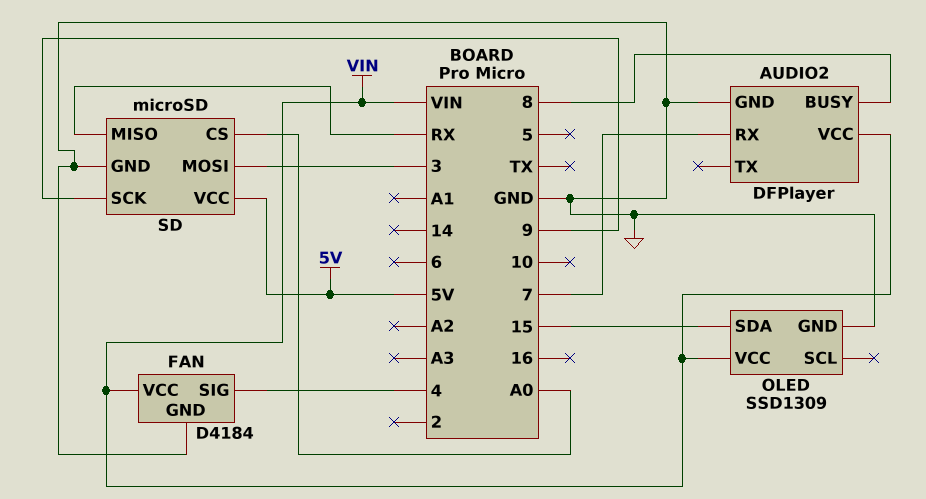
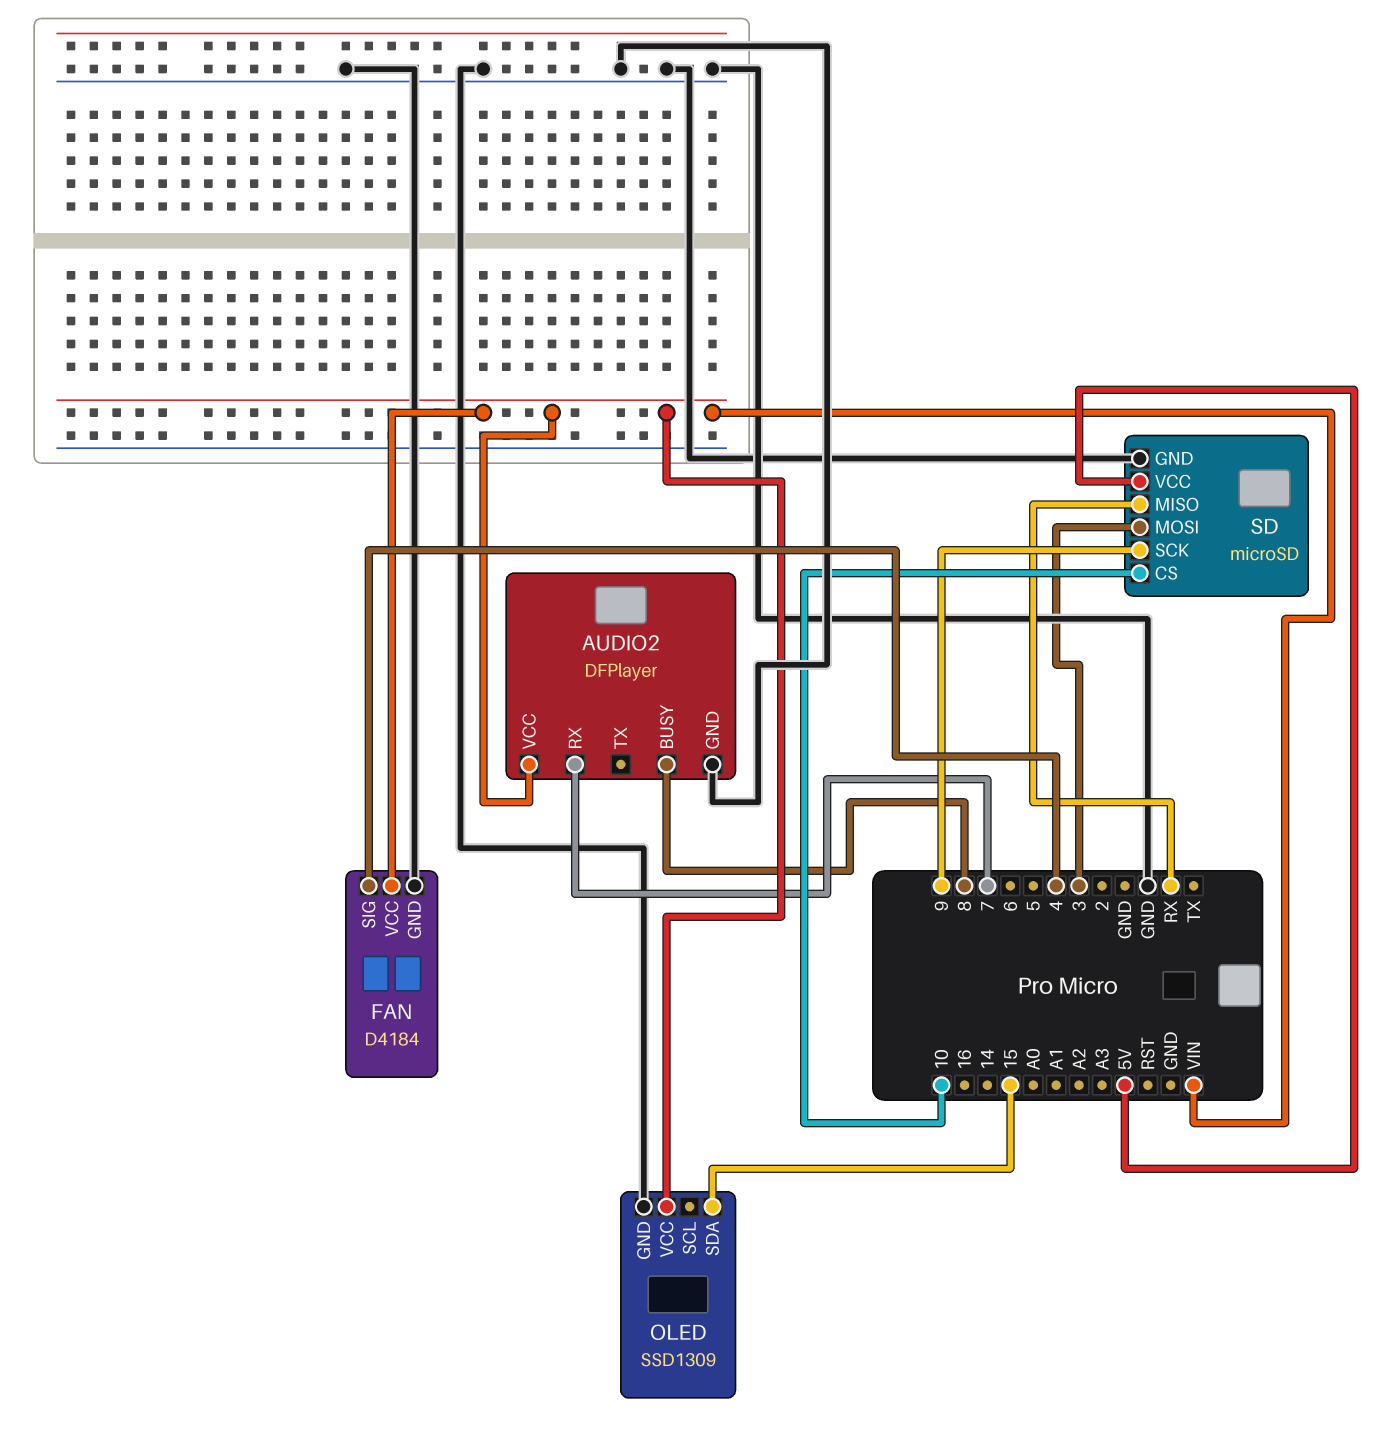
SD pin CS: A0 -> 10

